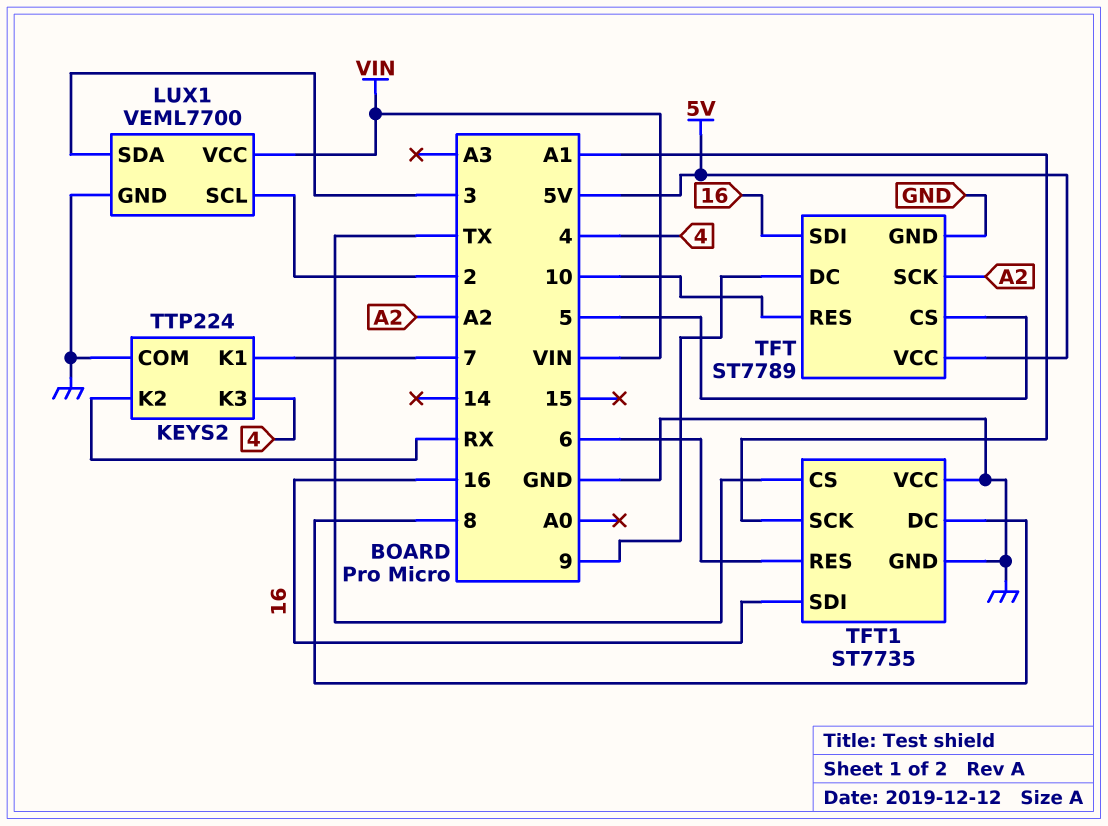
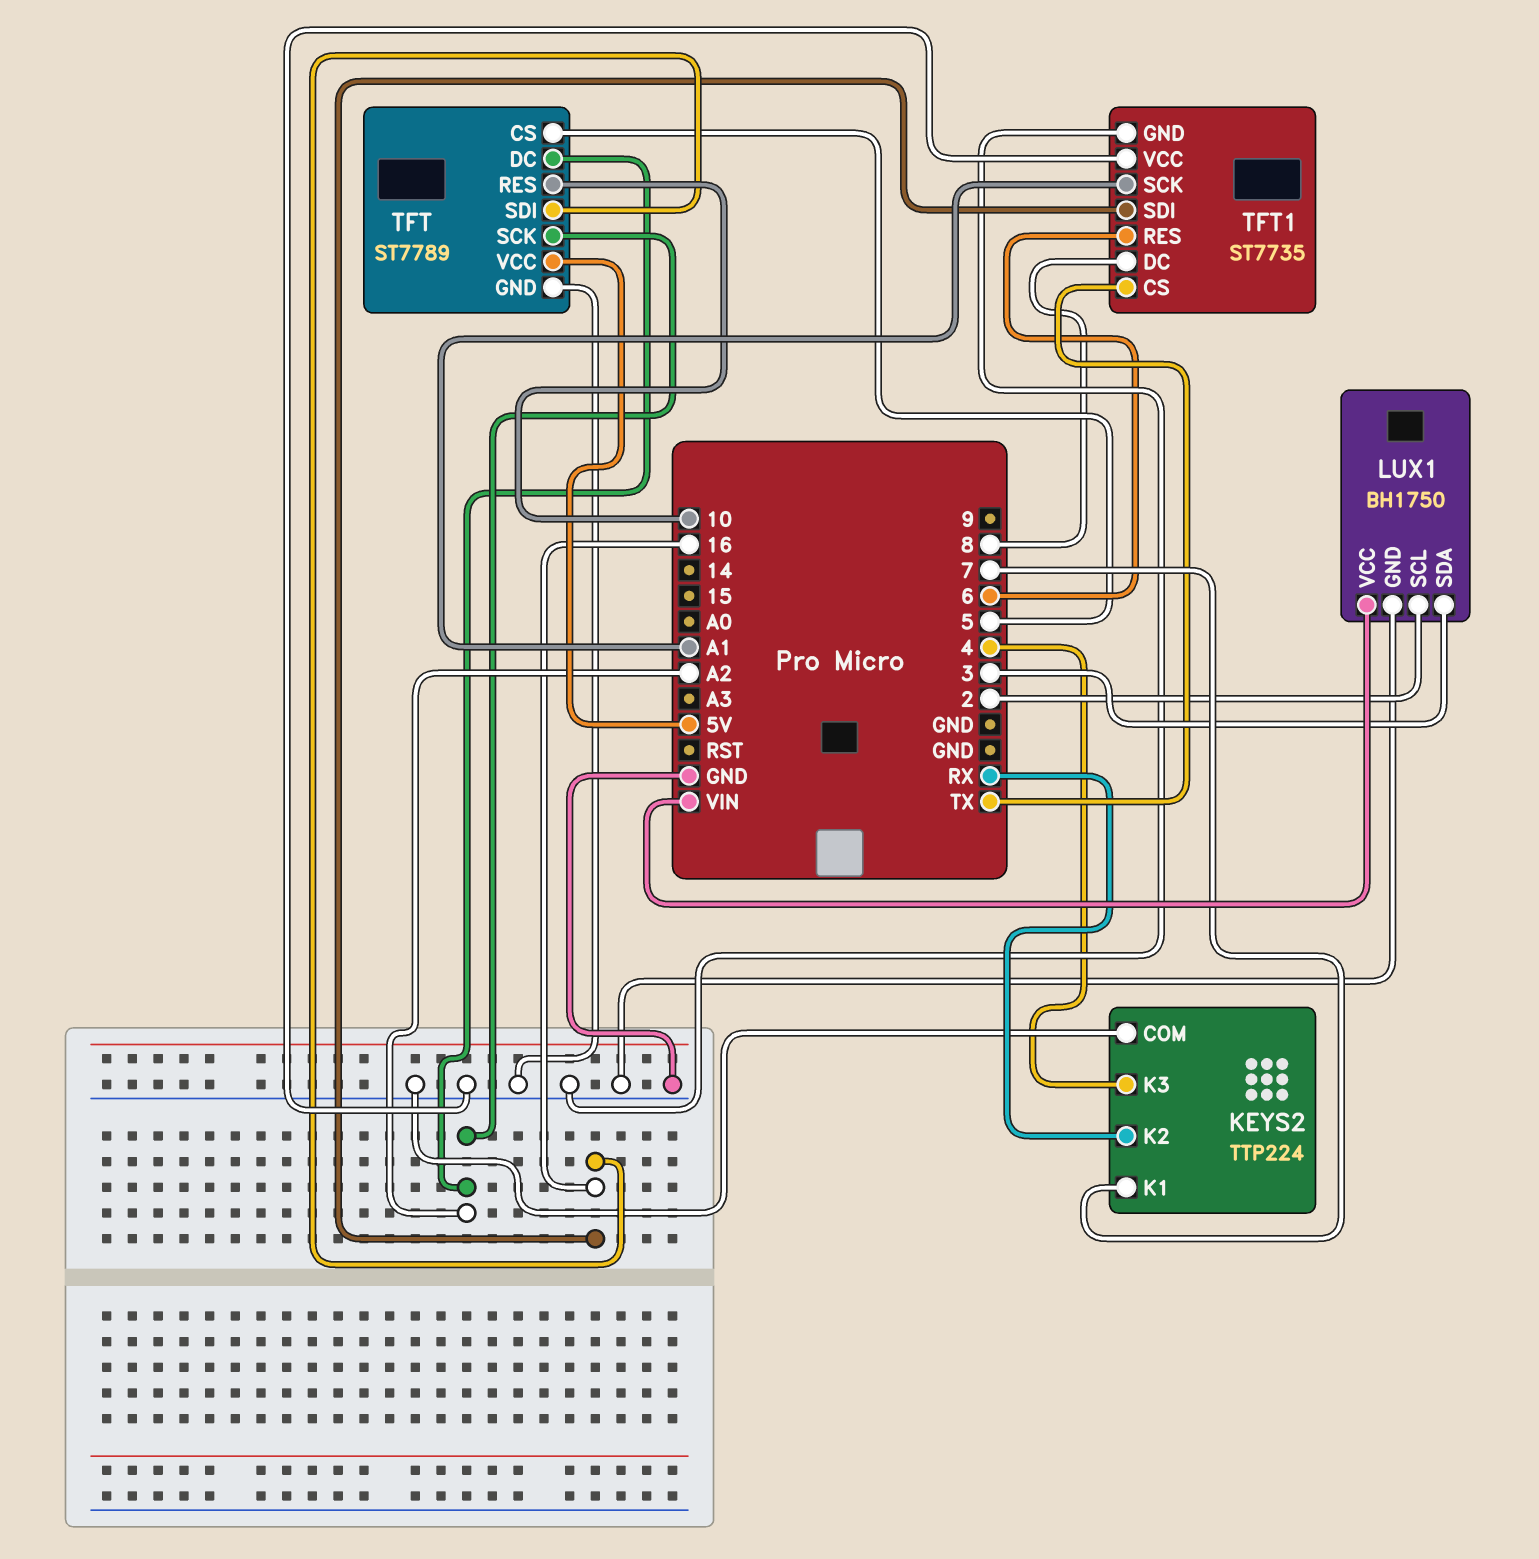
LUX1: VEML7700 -> BH1750
TFT pin DC: 9 -> A2

